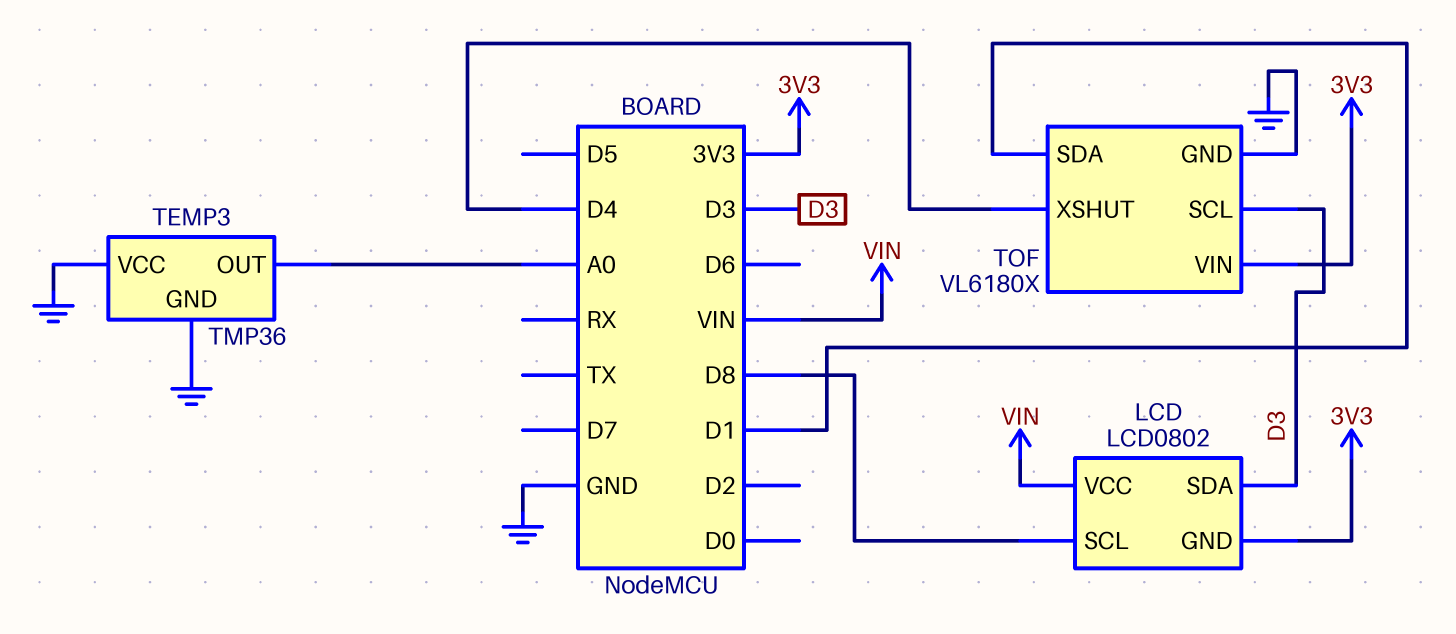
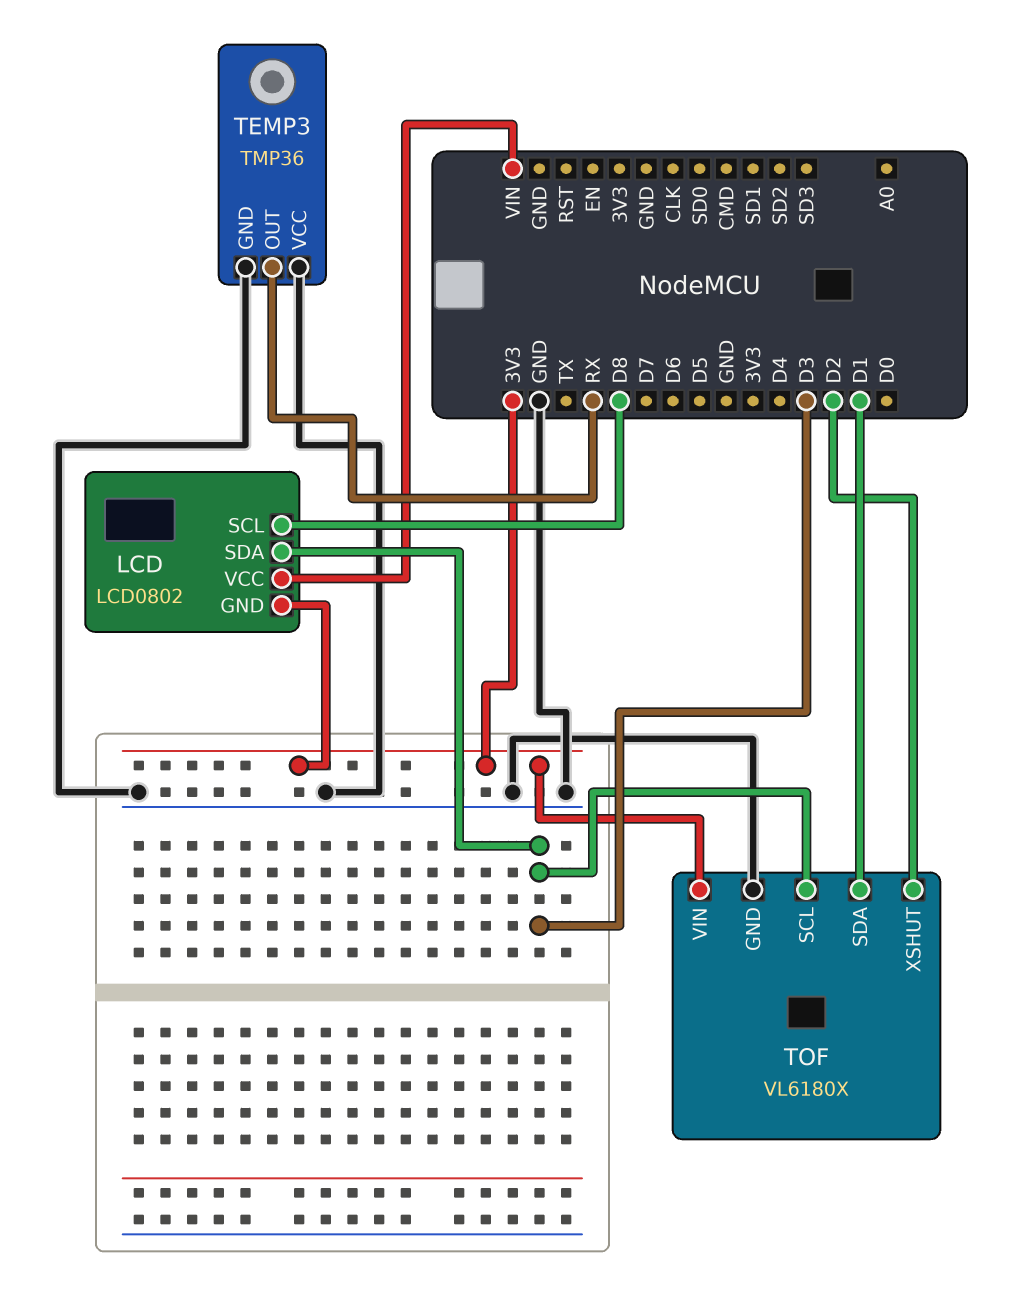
TEMP3 pin OUT: A0 -> RX
TOF pin XSHUT: D4 -> D2

